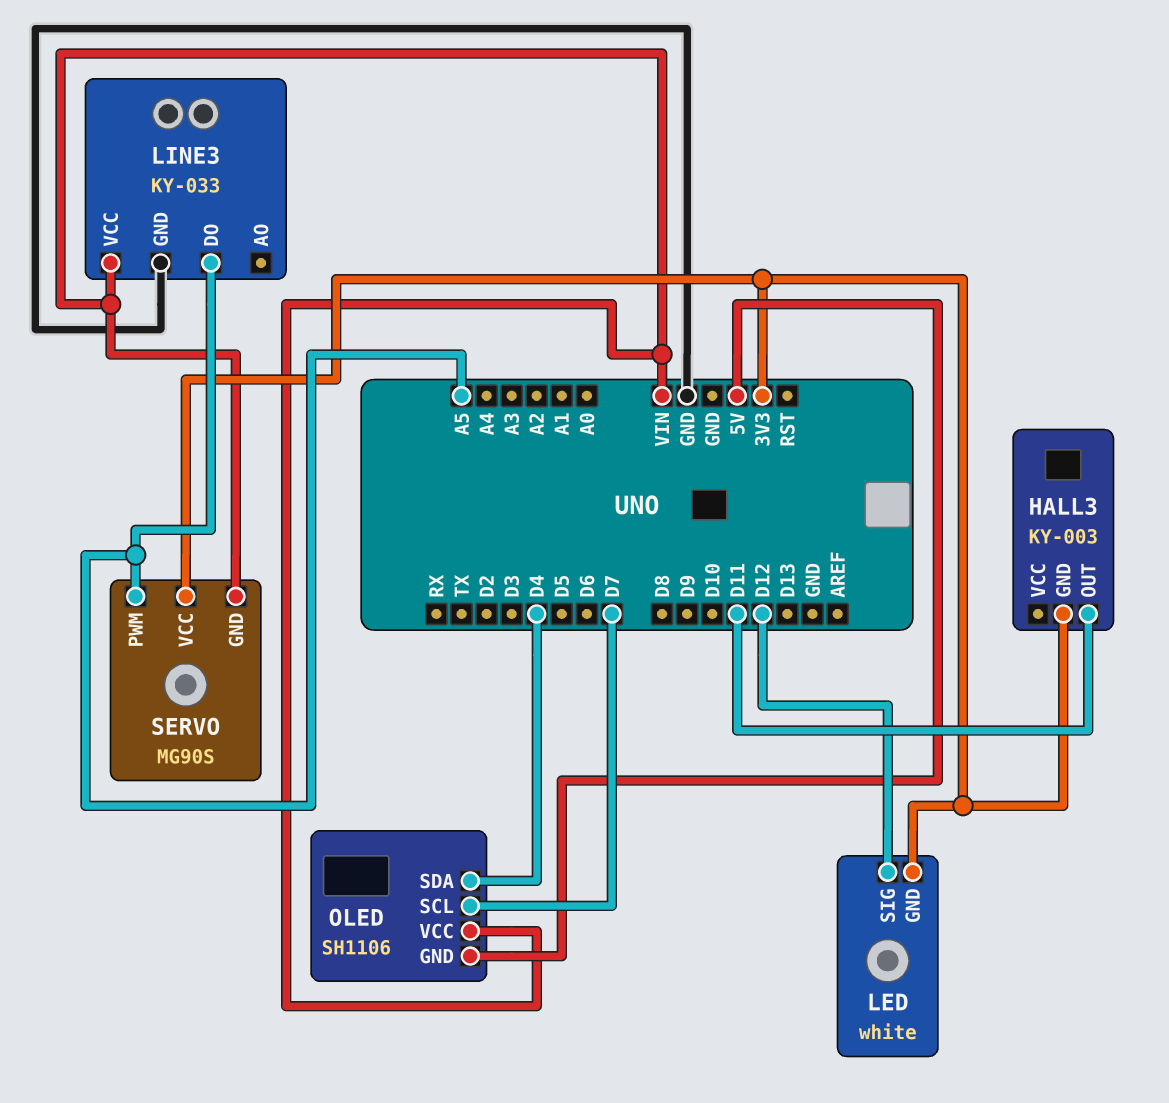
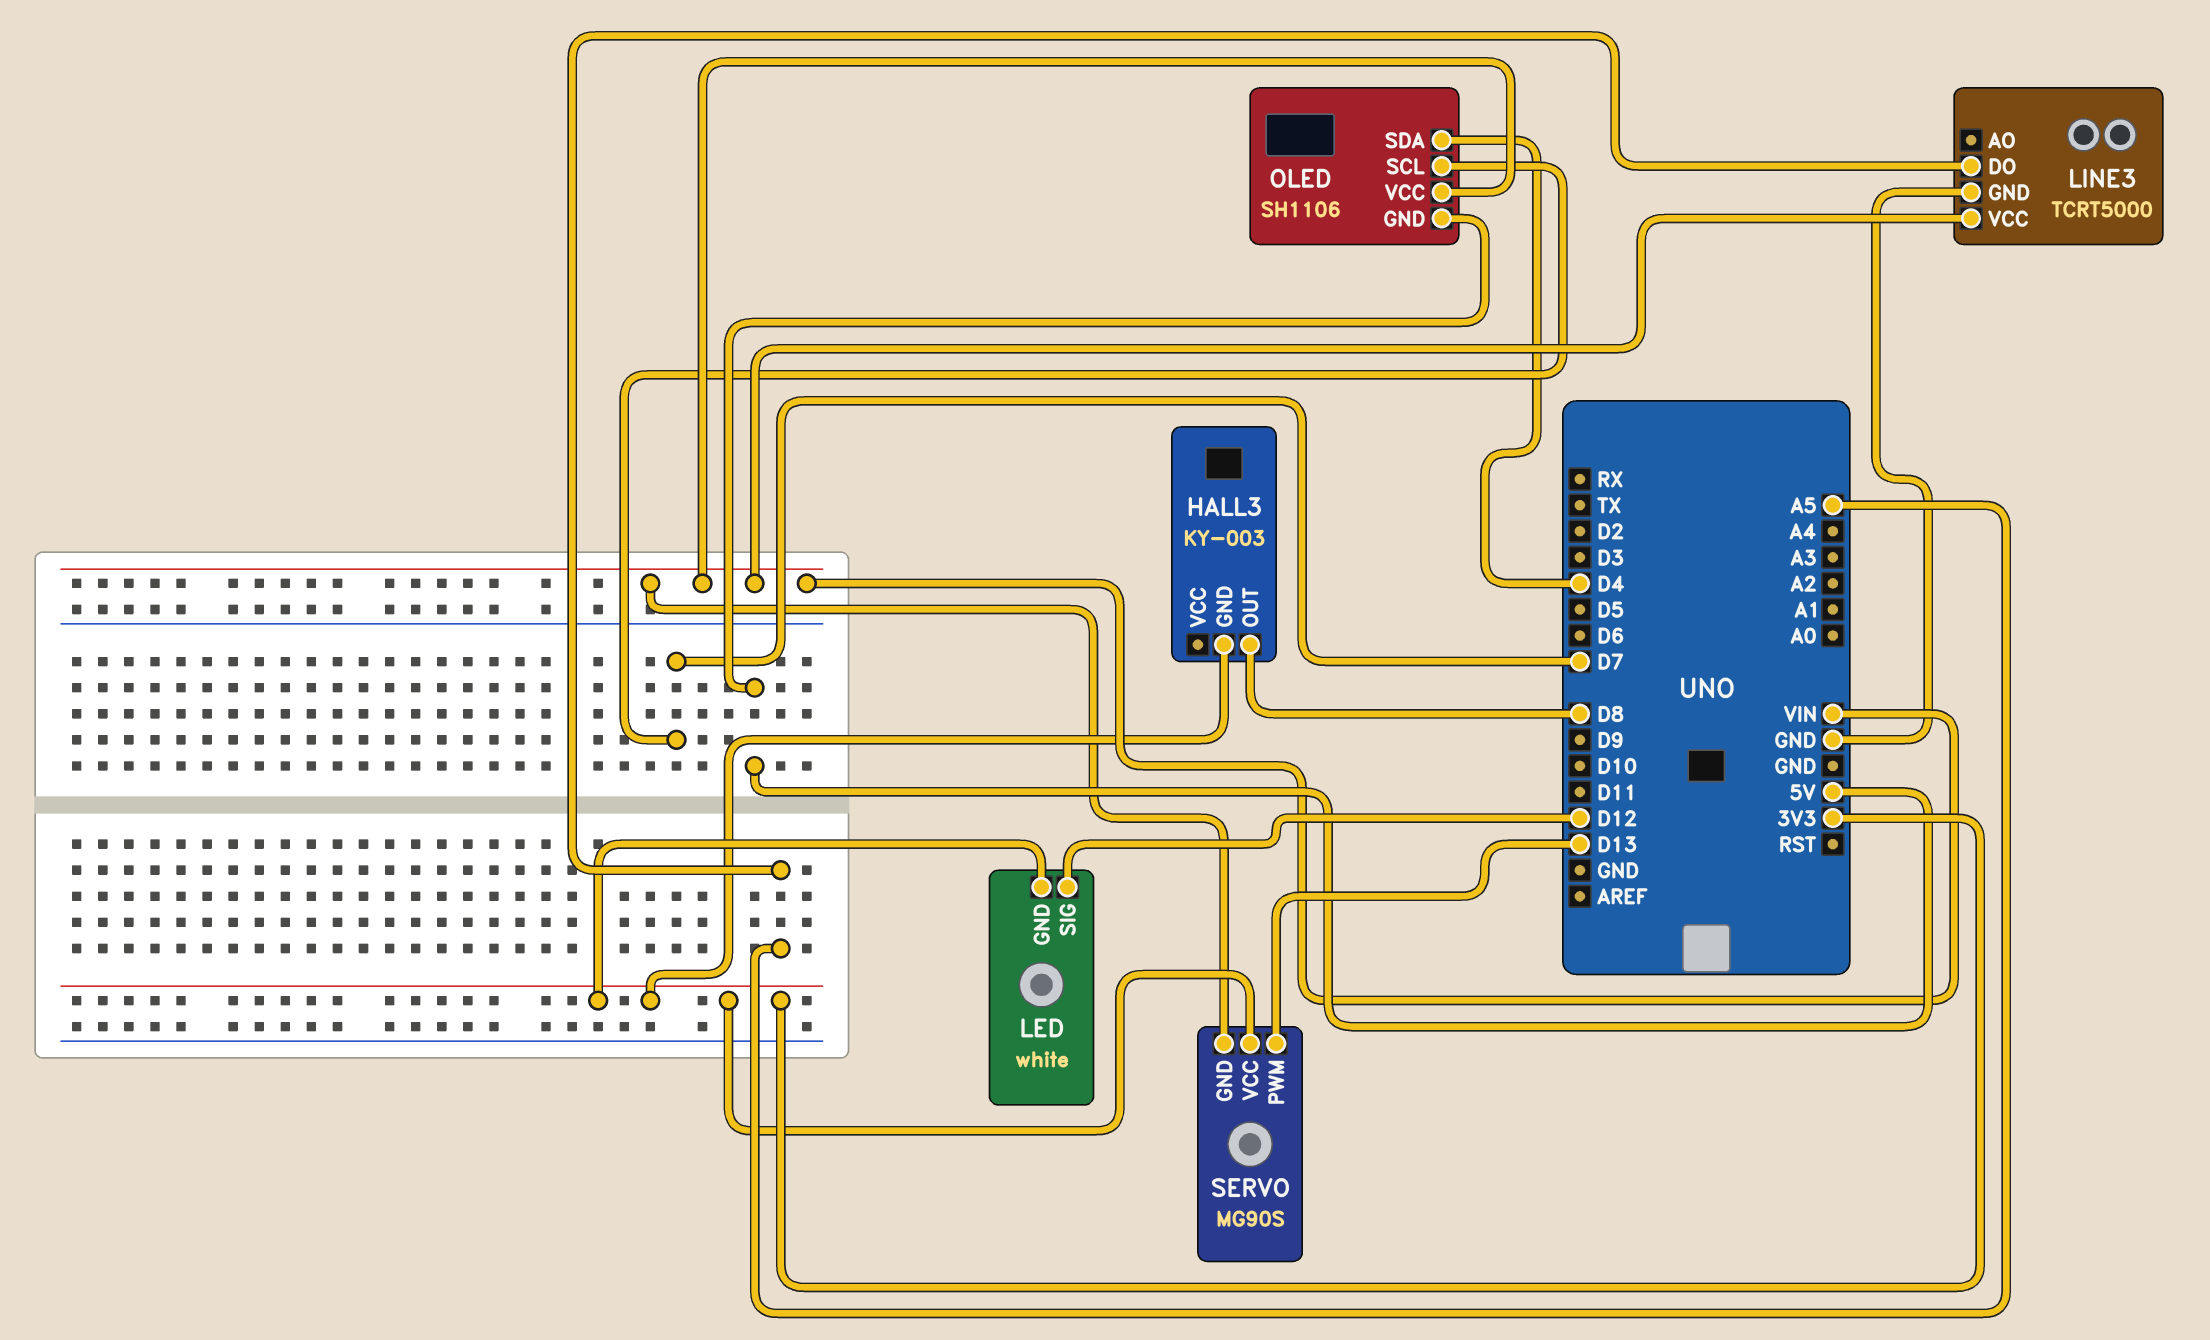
HALL3 pin OUT: D11 -> D8
LINE3: KY-033 -> TCRT5000
SERVO pin PWM: A5 -> D13

